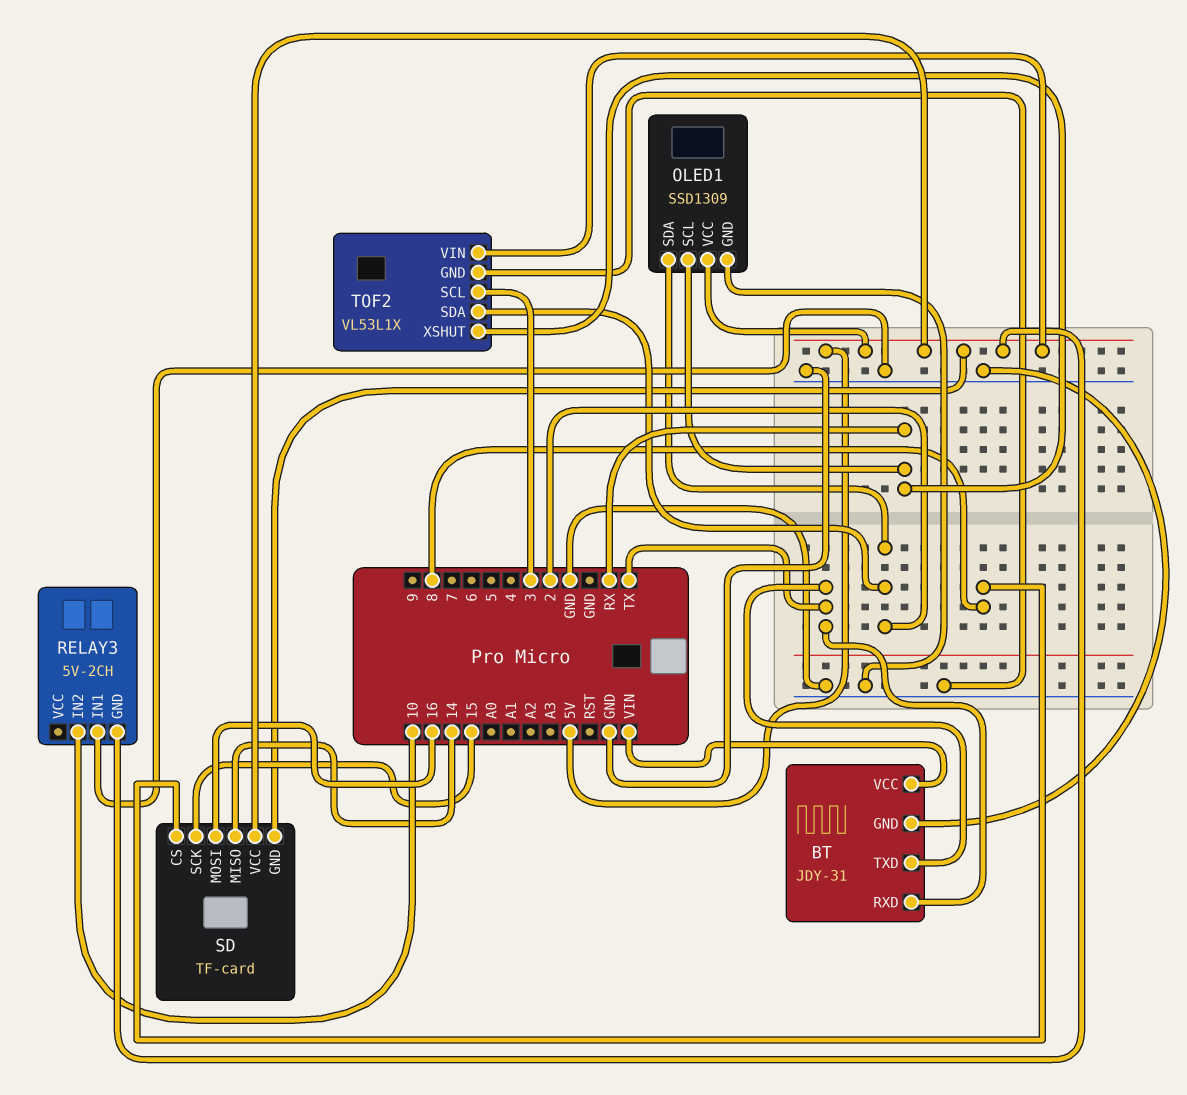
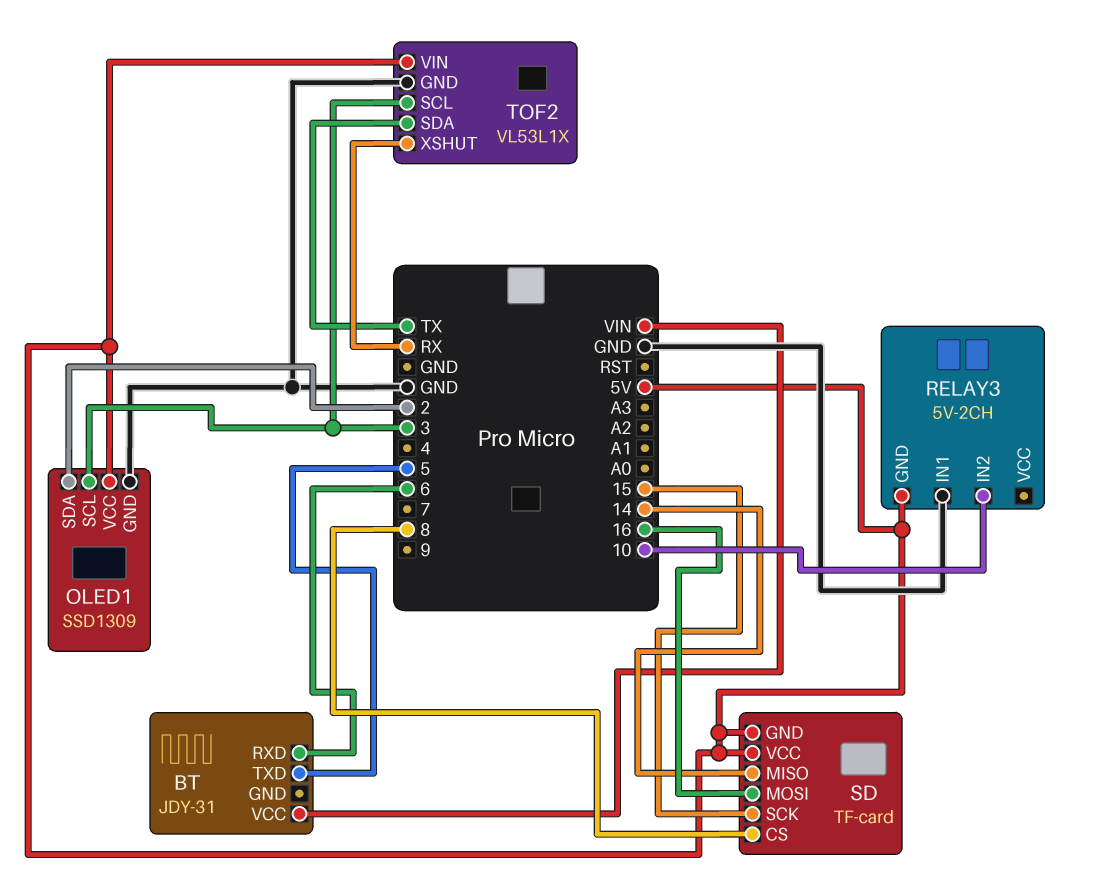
BT pin GND: GND -> none
BT pin RXD: TX -> 6
BT pin TXD: TX -> 5
OLED1 pin SCL: RX -> 3
TOF2 pin SDA: 2 -> TX

